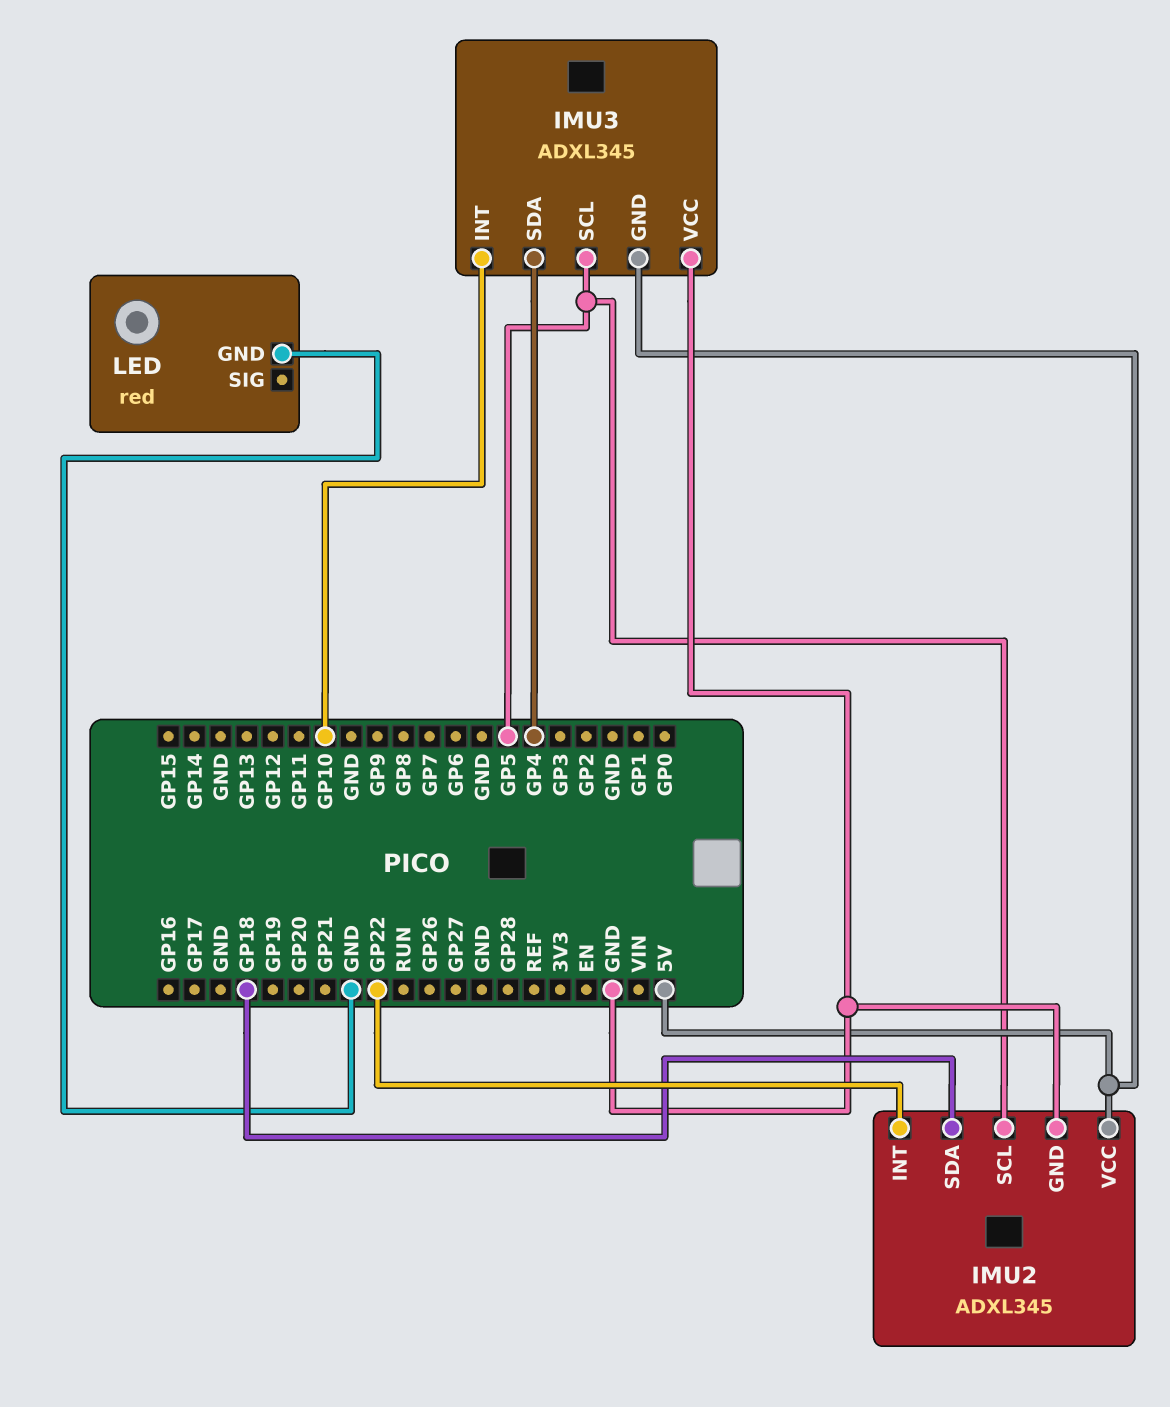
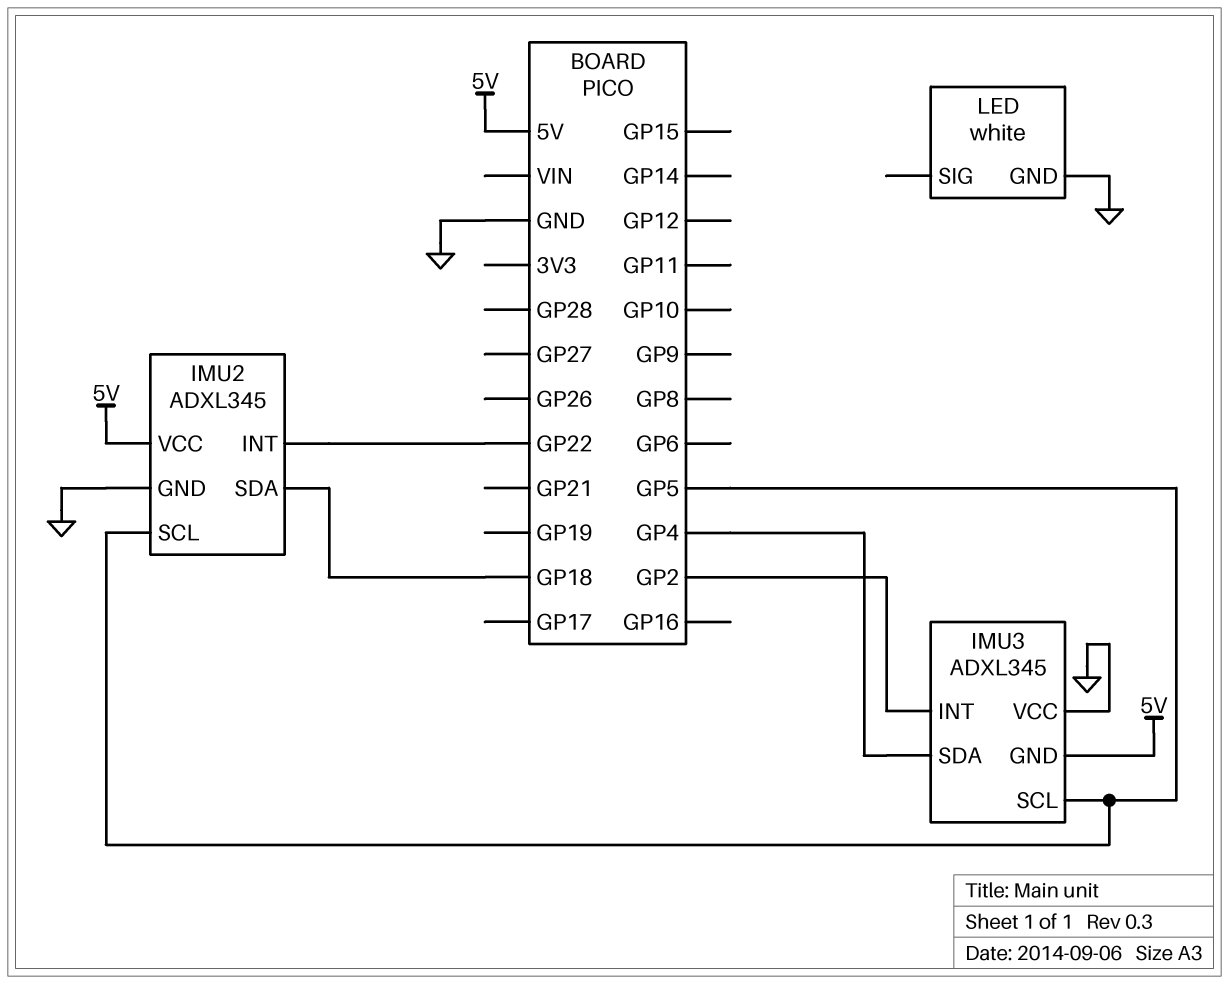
IMU3 pin INT: GP10 -> GP2
LED: red -> white

